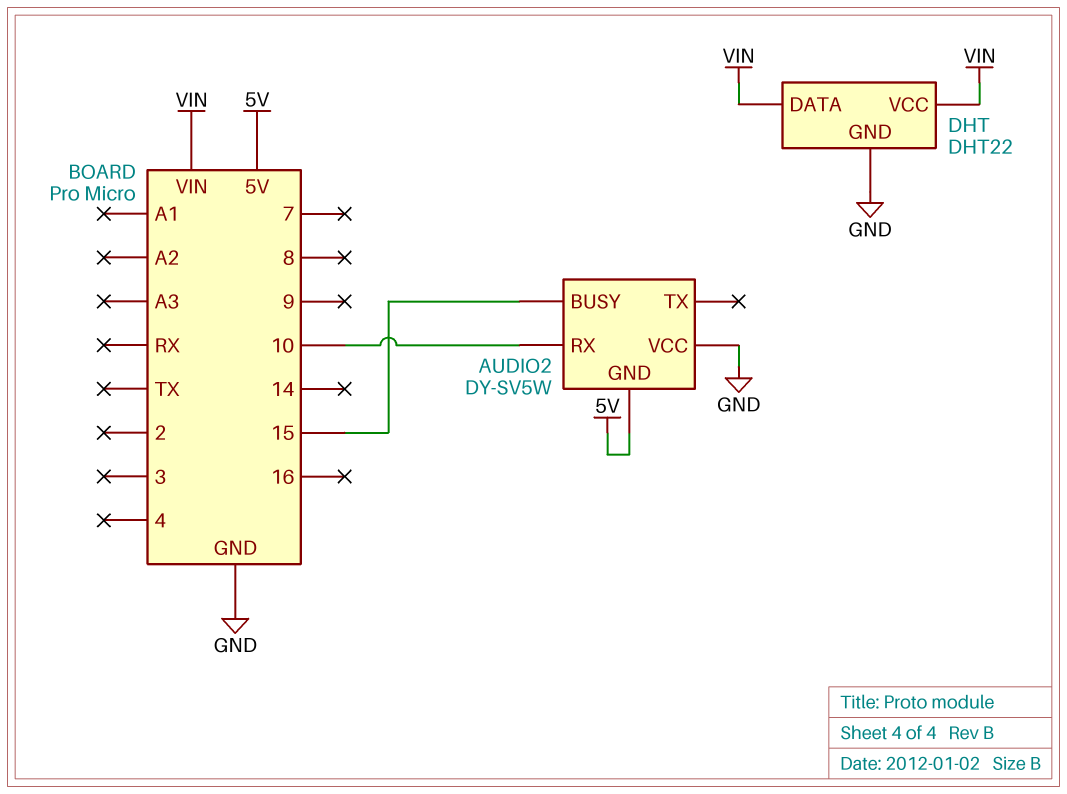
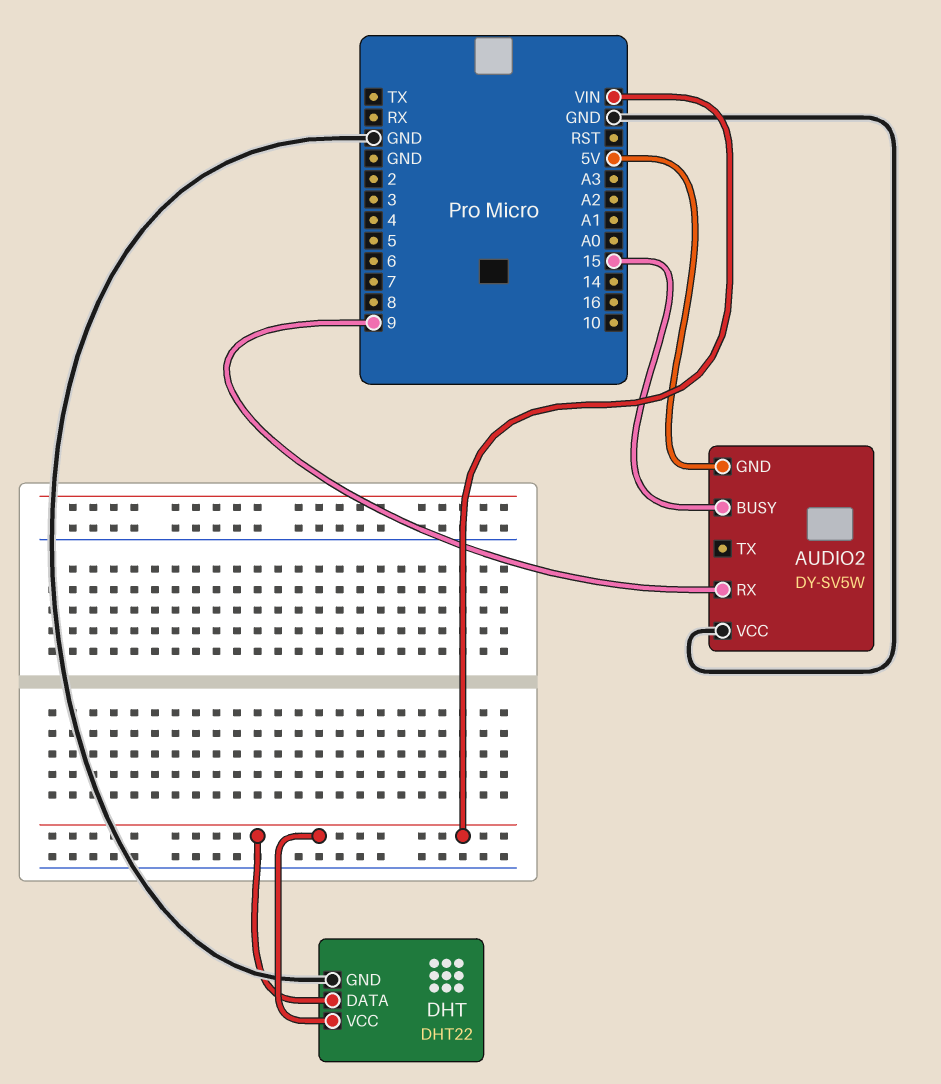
AUDIO2 pin RX: 10 -> 9

